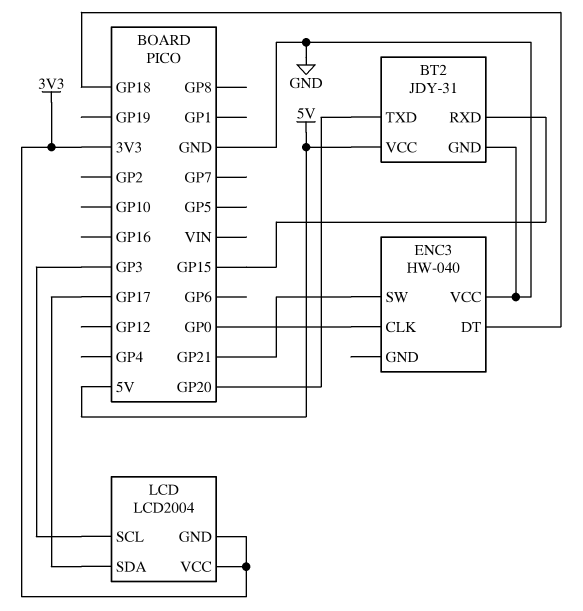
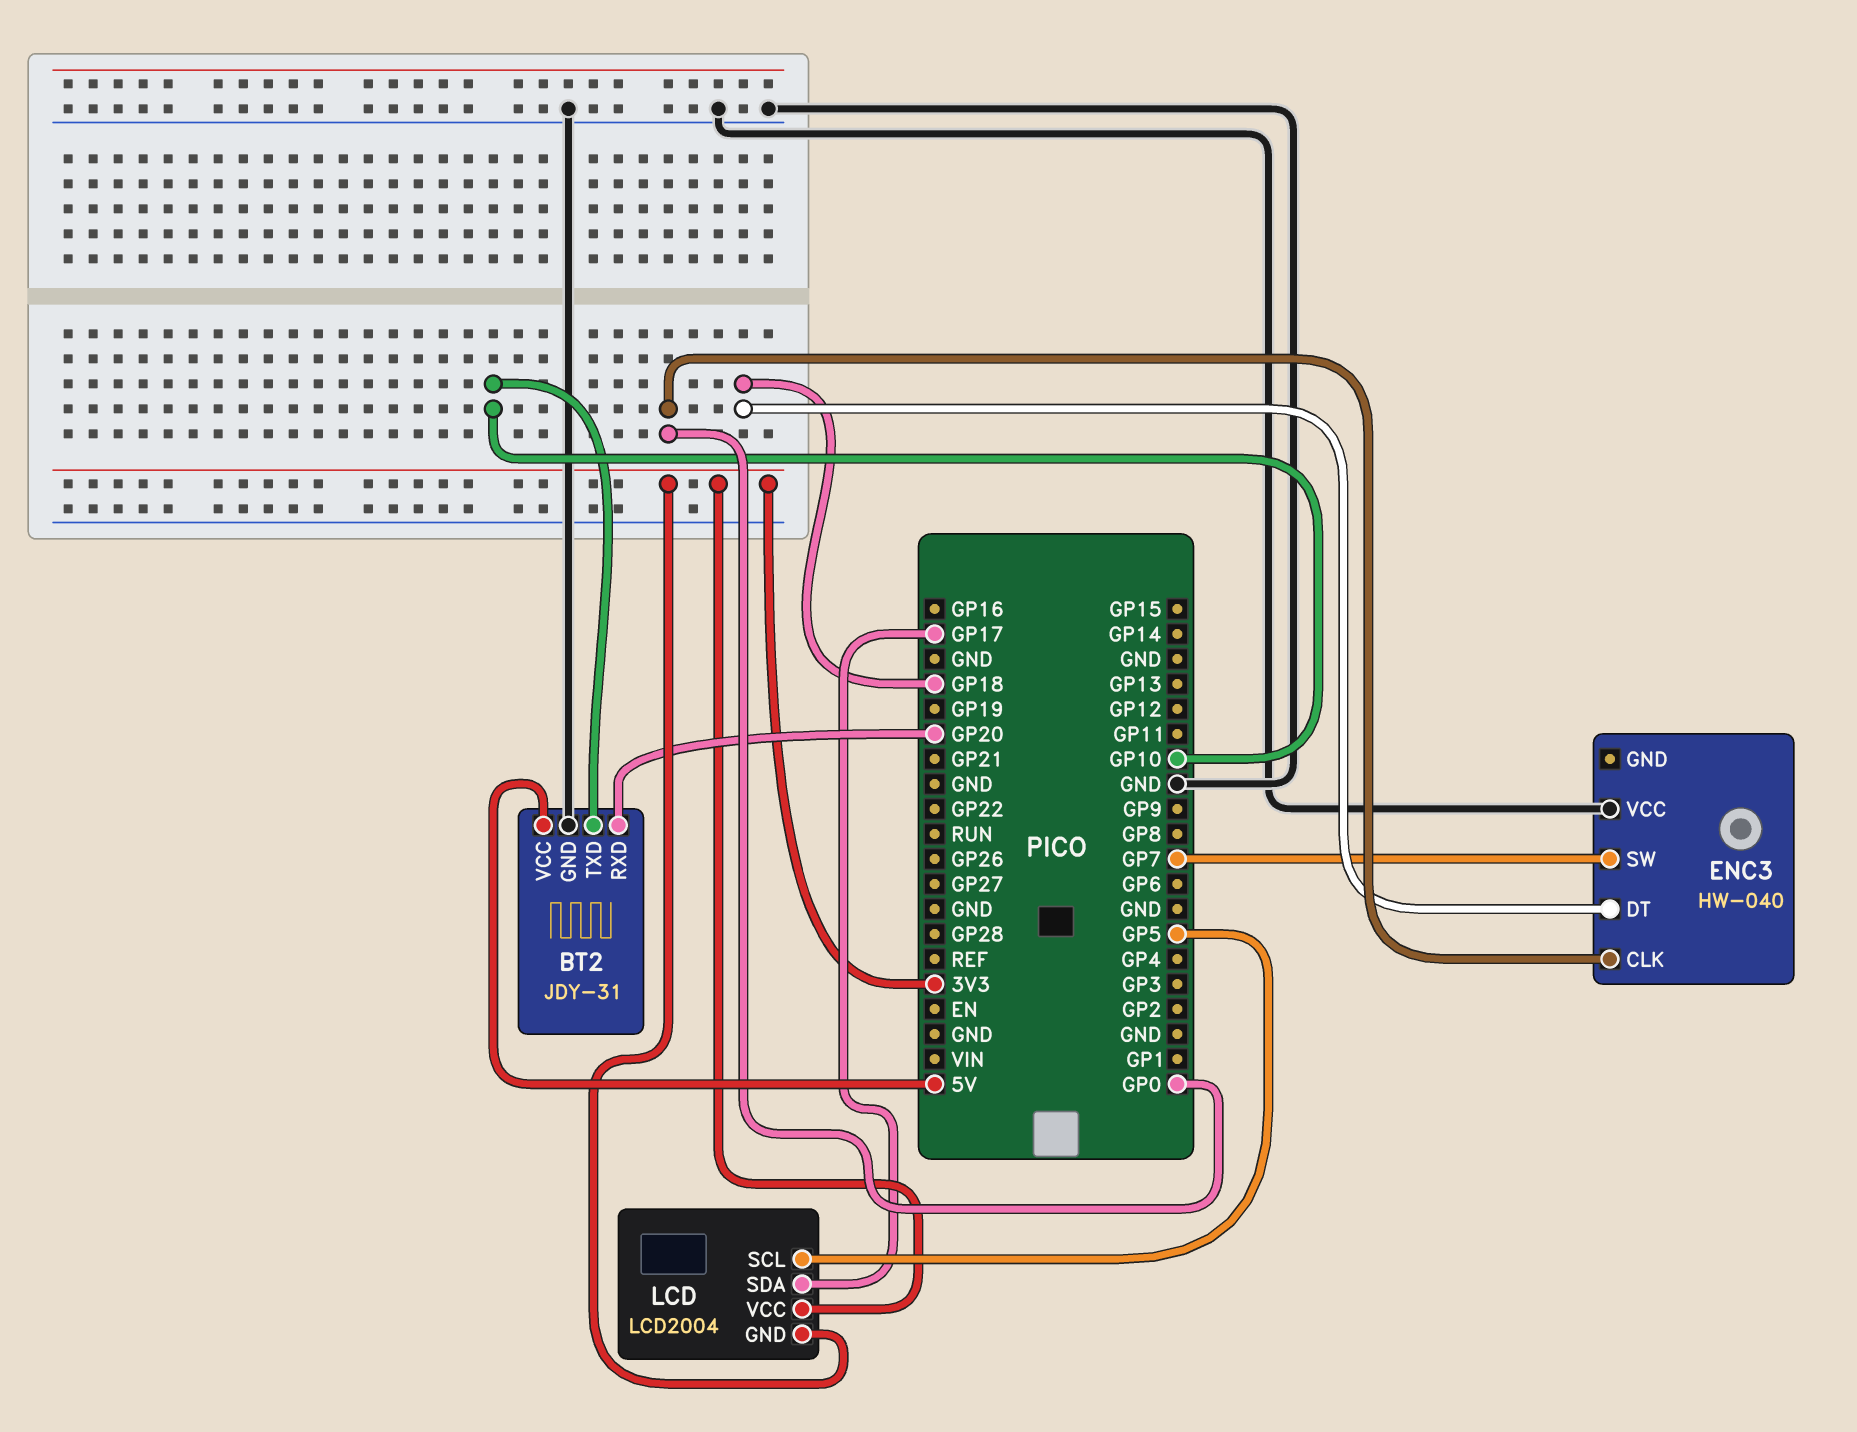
BT2 pin RXD: GP15 -> GP20
BT2 pin TXD: GP20 -> GP10
ENC3 pin SW: GP21 -> GP7
LCD pin SCL: GP3 -> GP5

